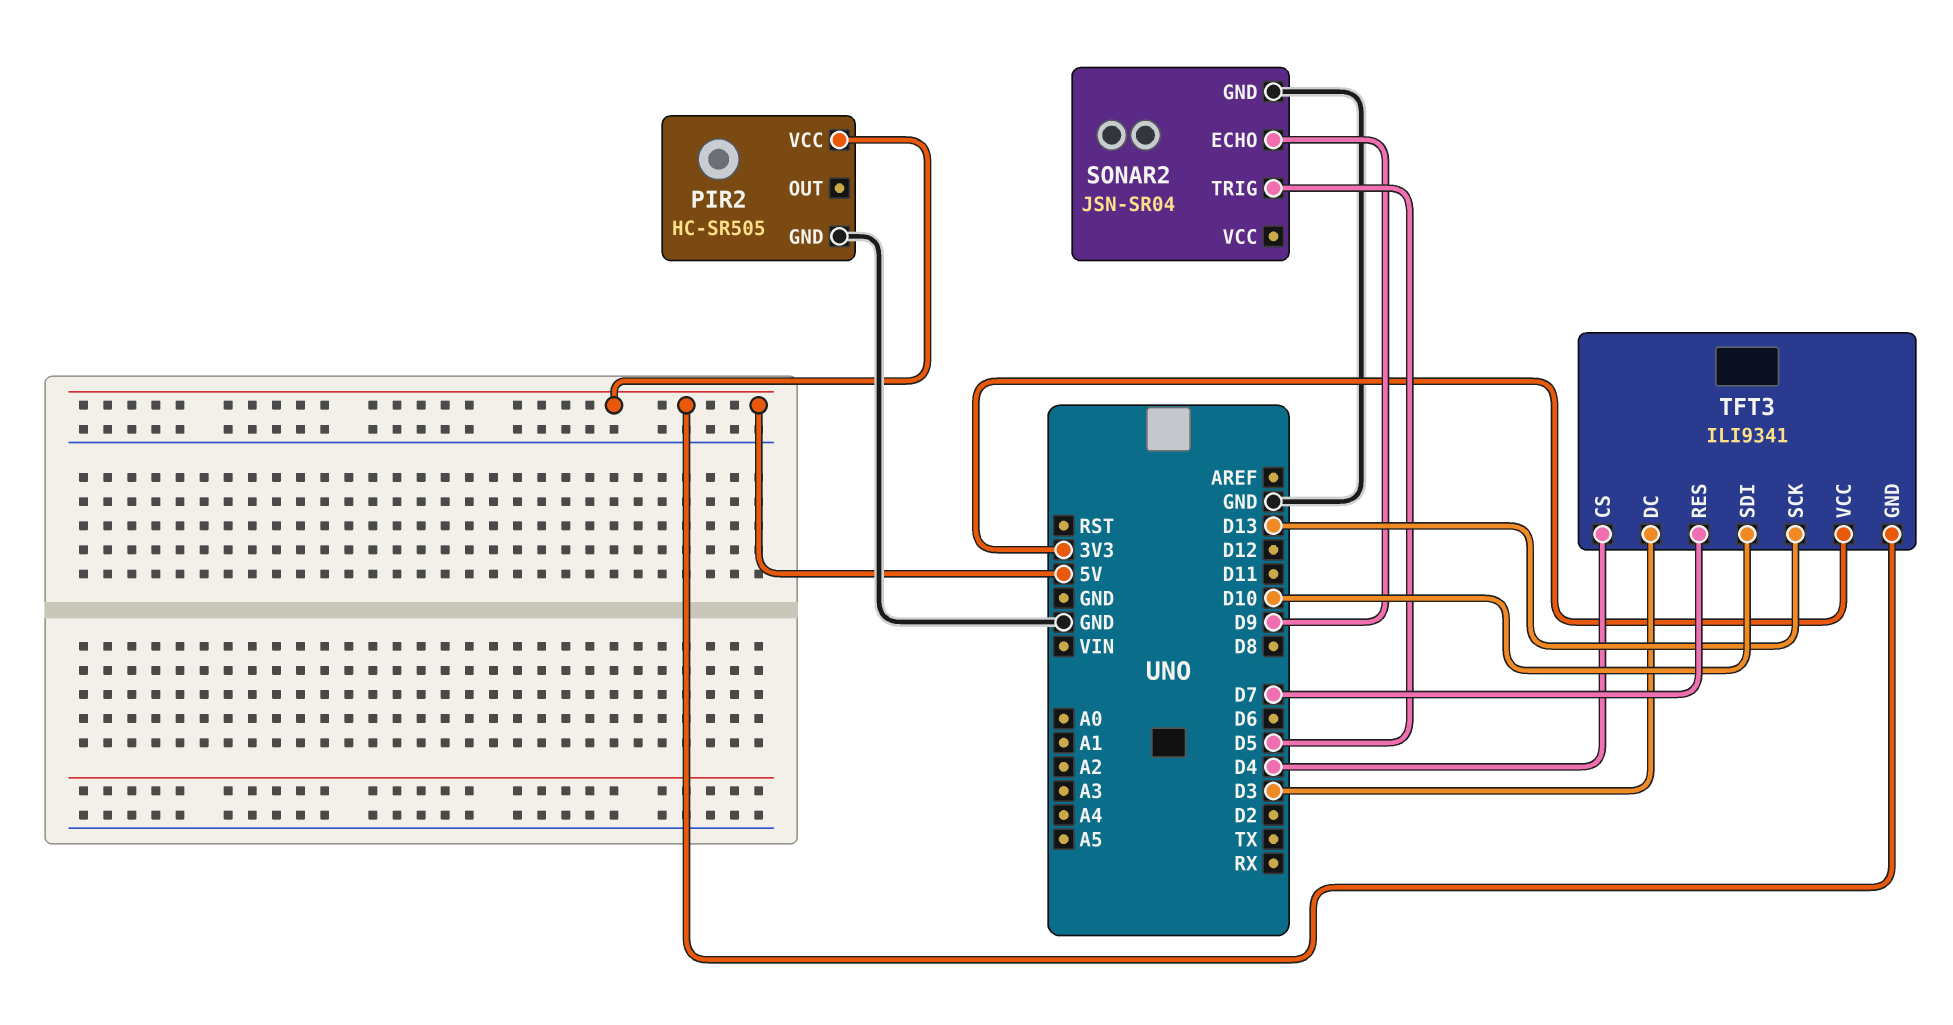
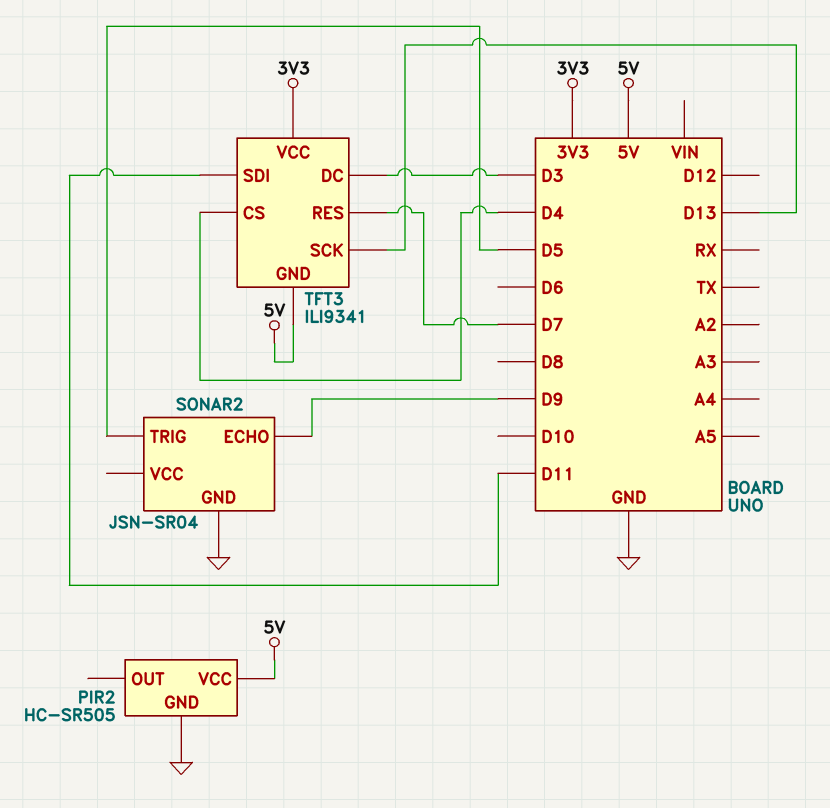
TFT3 pin SDI: D10 -> D11

